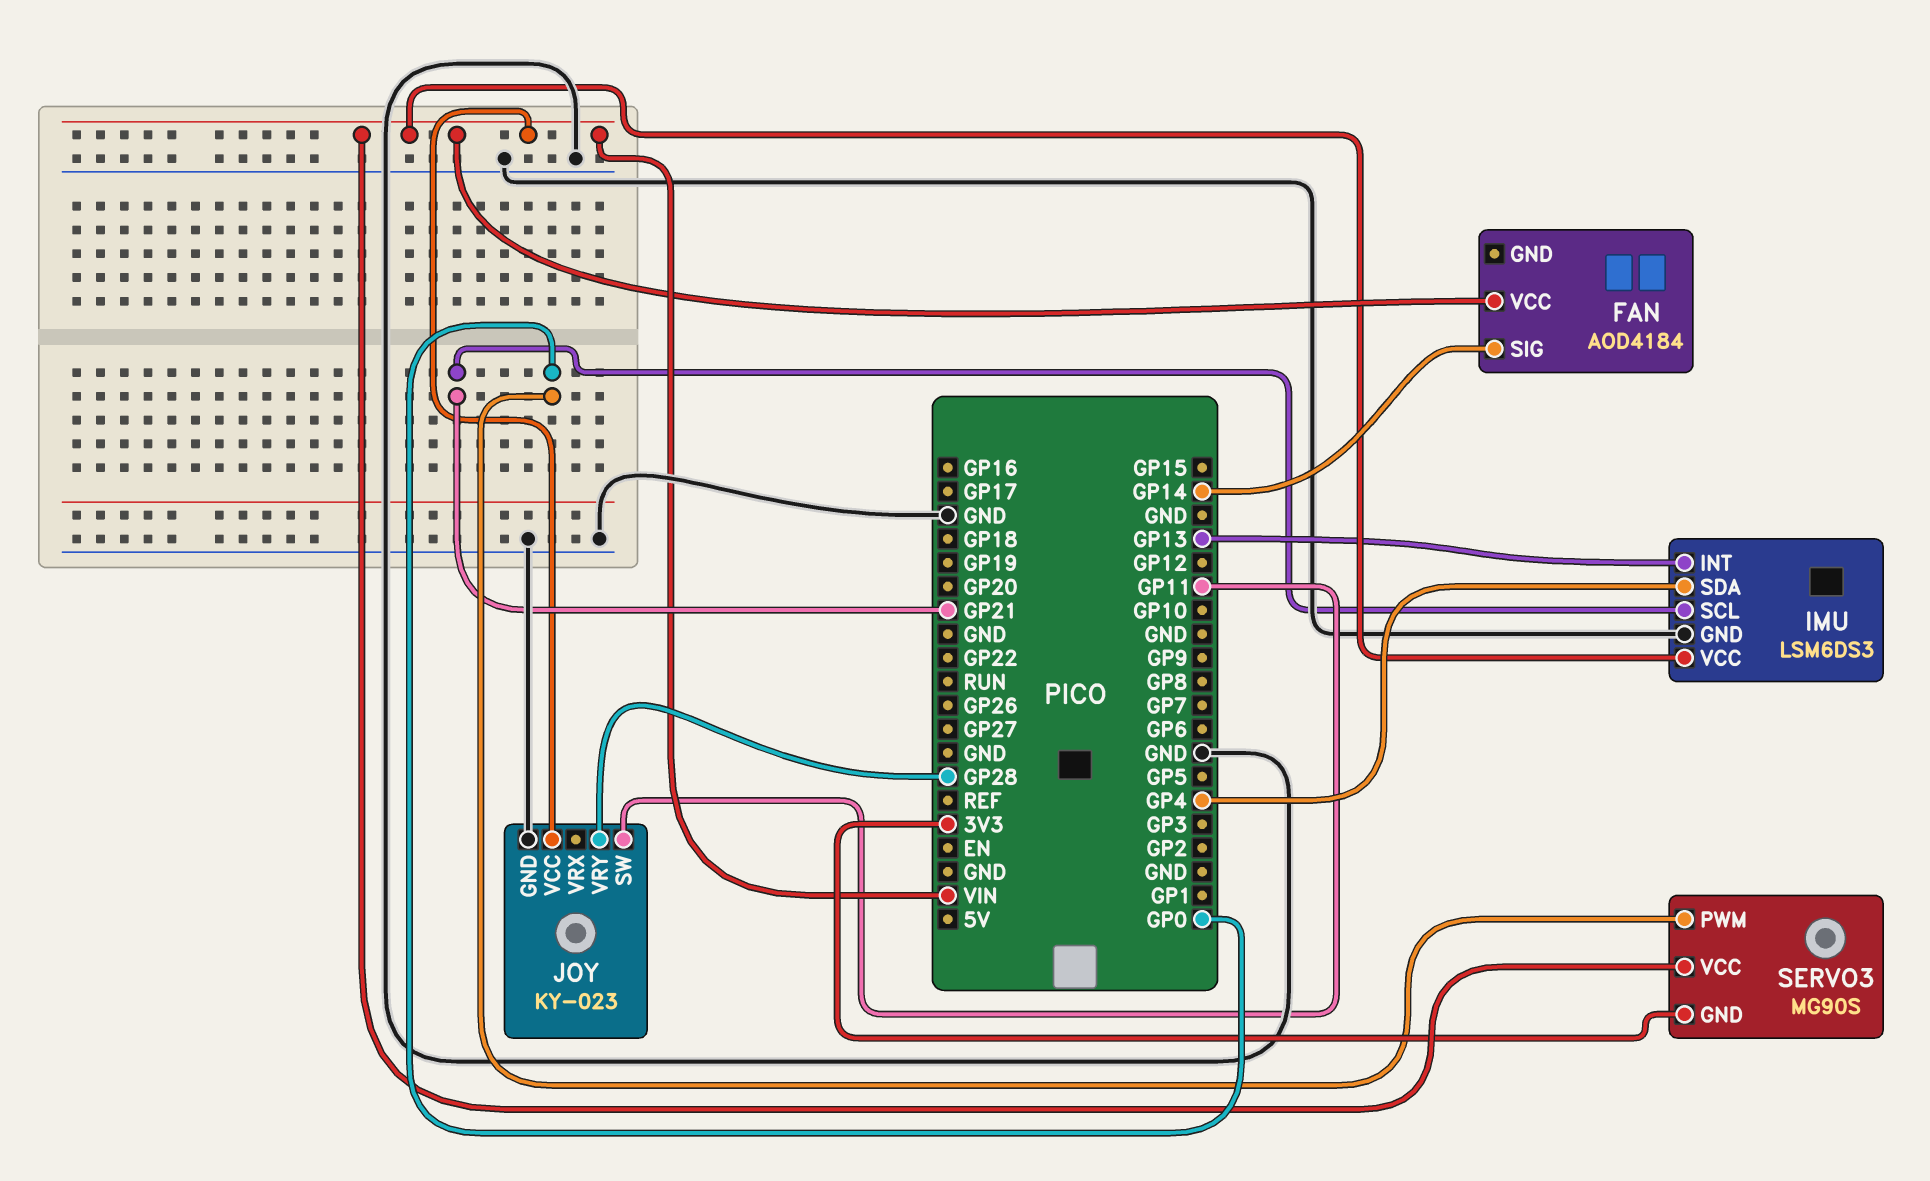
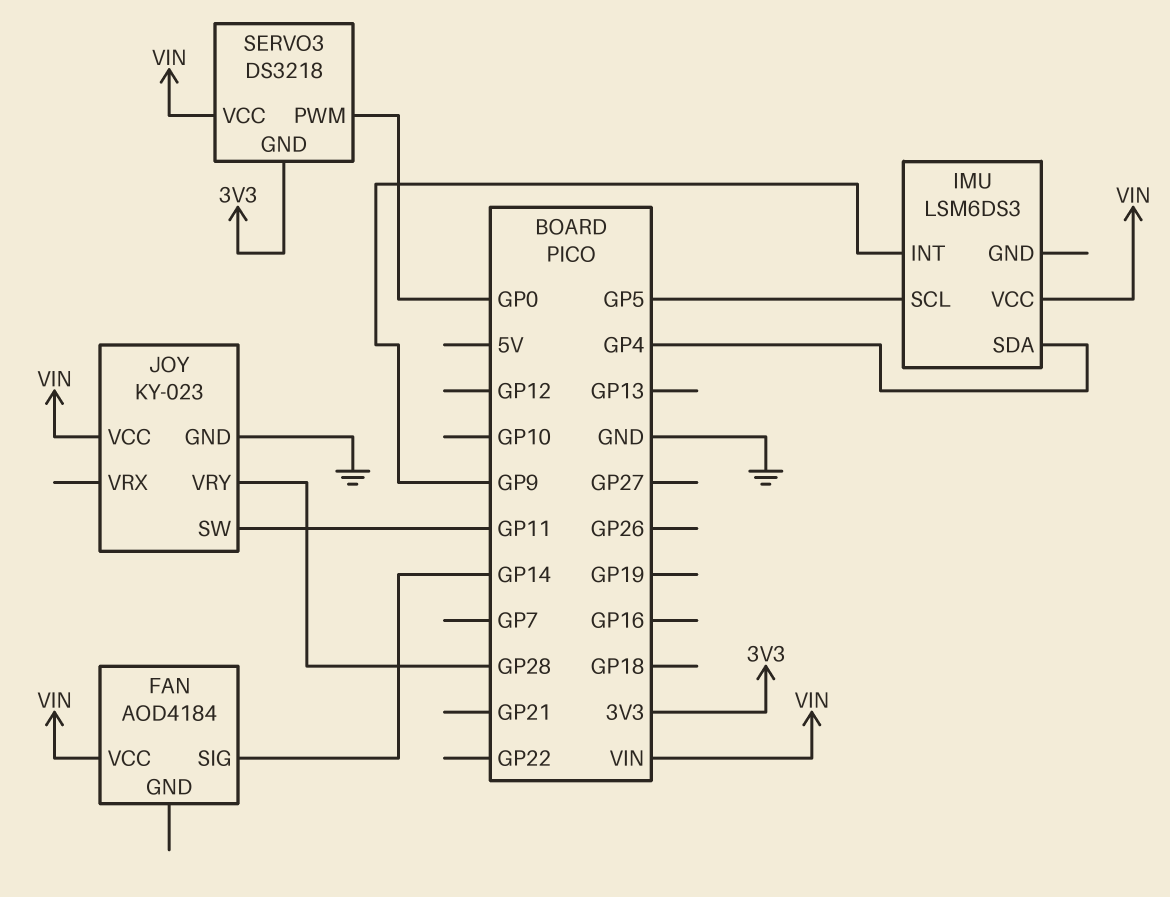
IMU pin GND: GND -> none
IMU pin INT: GP13 -> GP9
IMU pin SCL: GP21 -> GP5
SERVO3: MG90S -> DS3218

